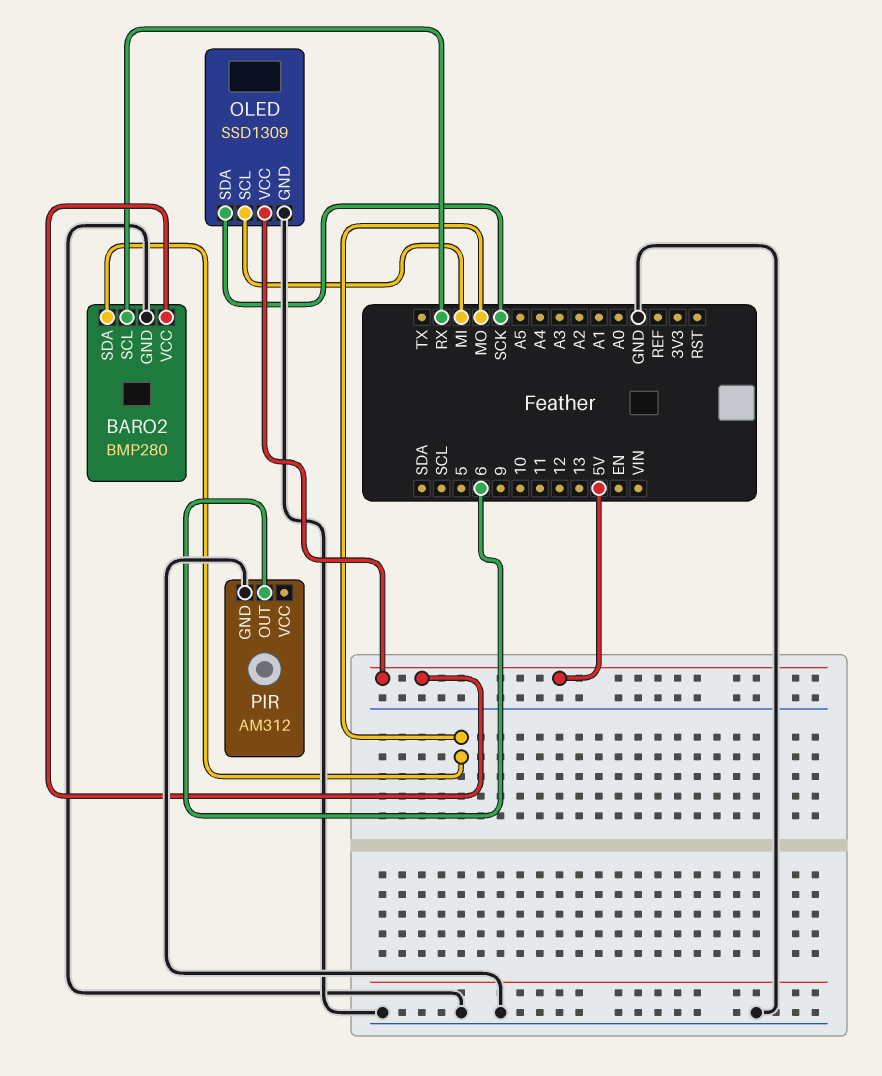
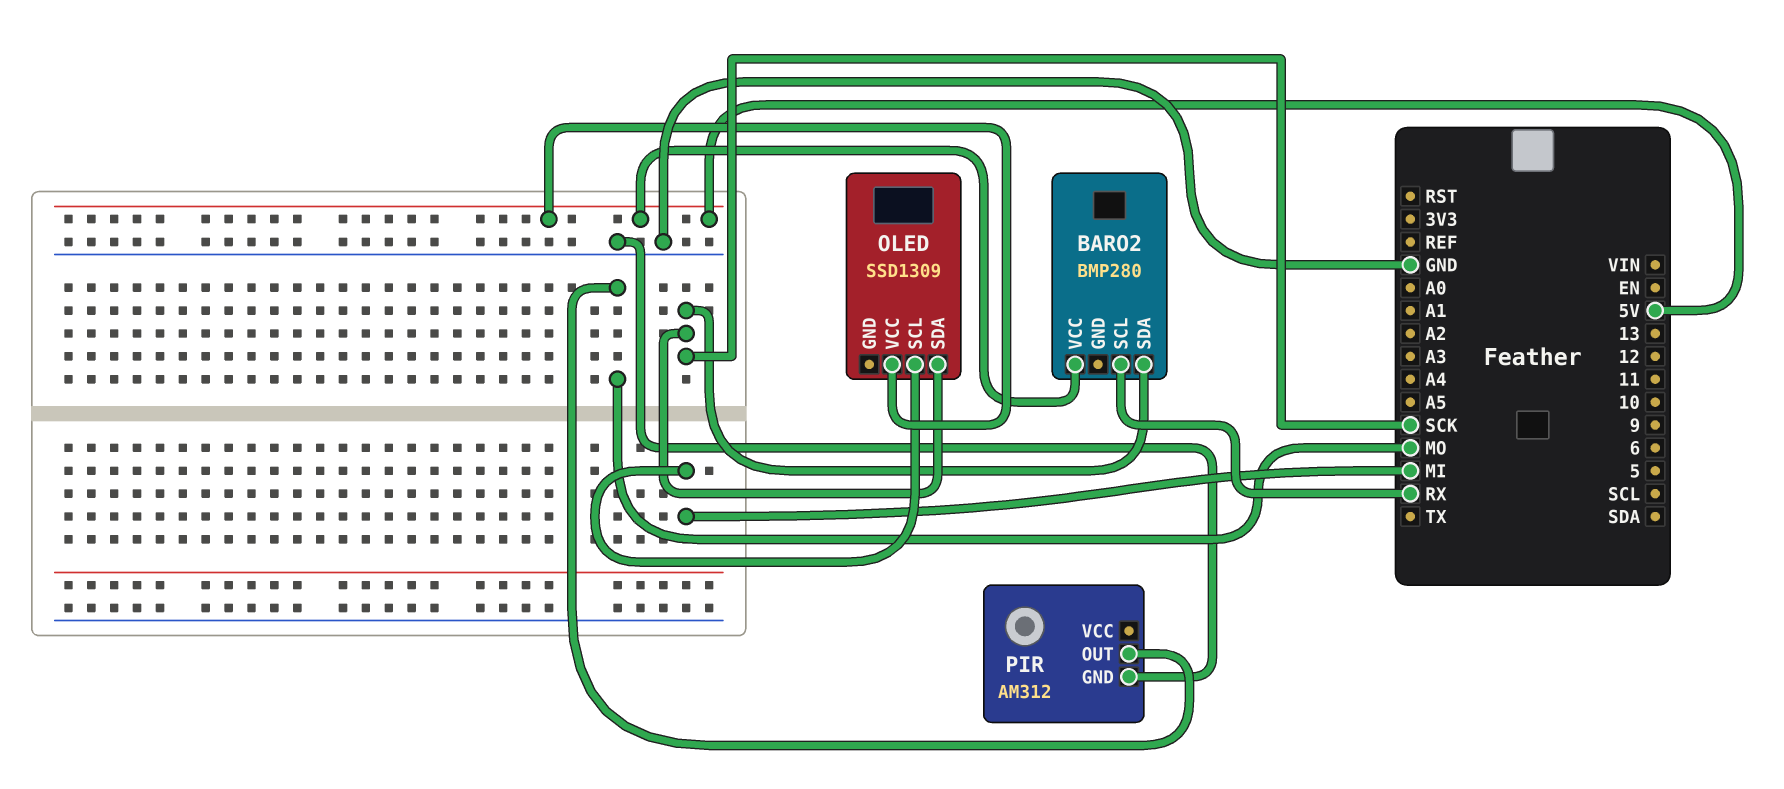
BARO2 pin GND: GND -> none
BARO2 pin SDA: MO -> SCK
OLED pin GND: GND -> none
PIR pin OUT: 6 -> MO

